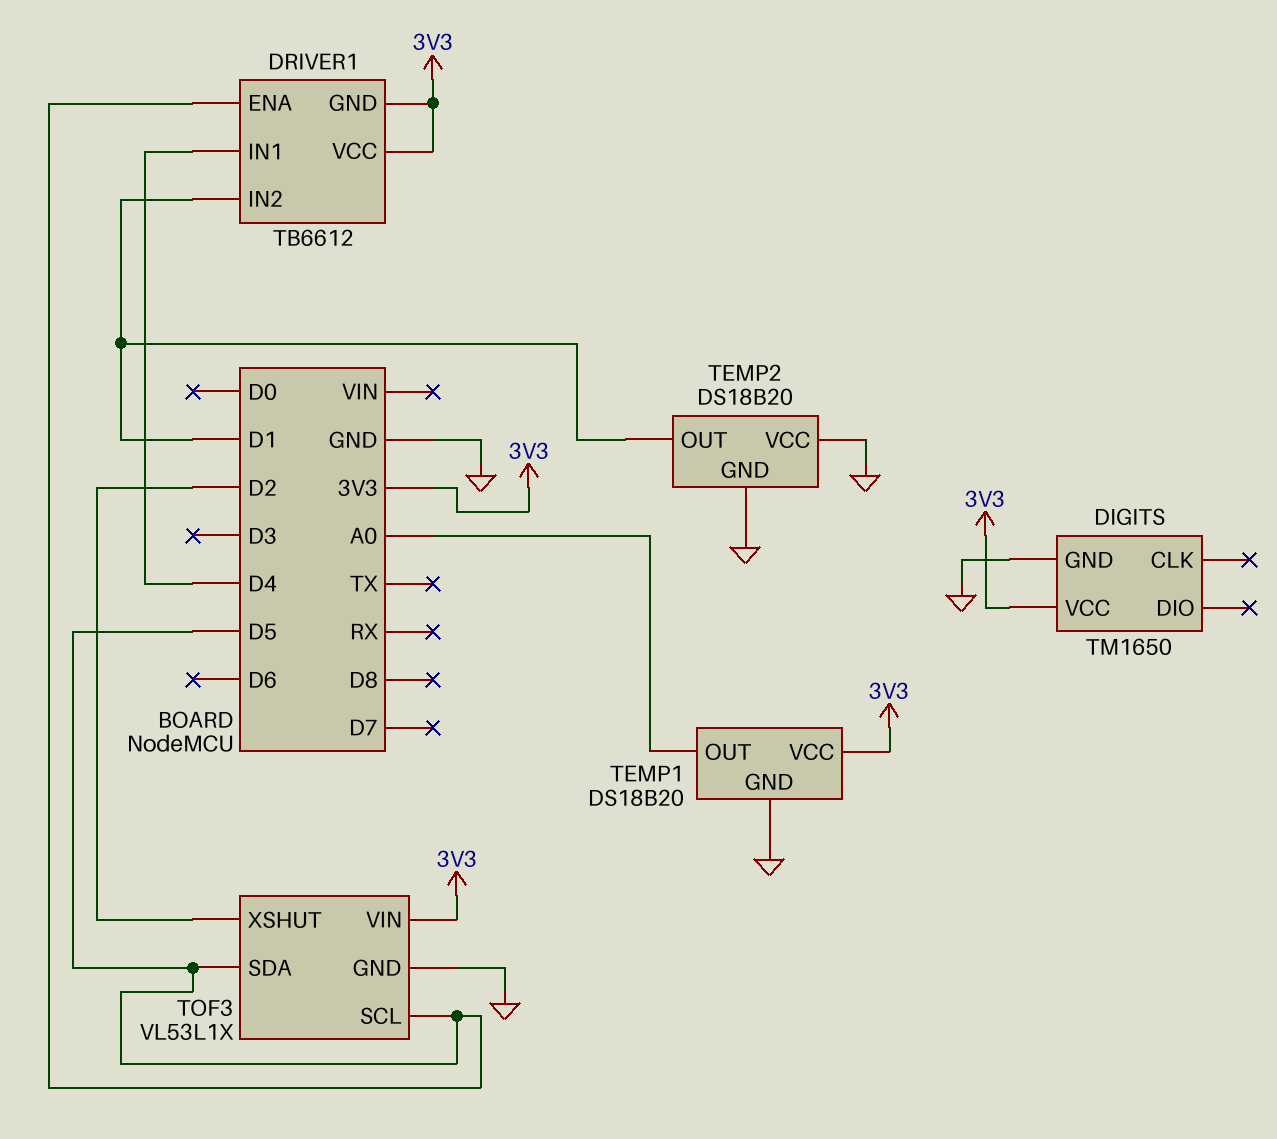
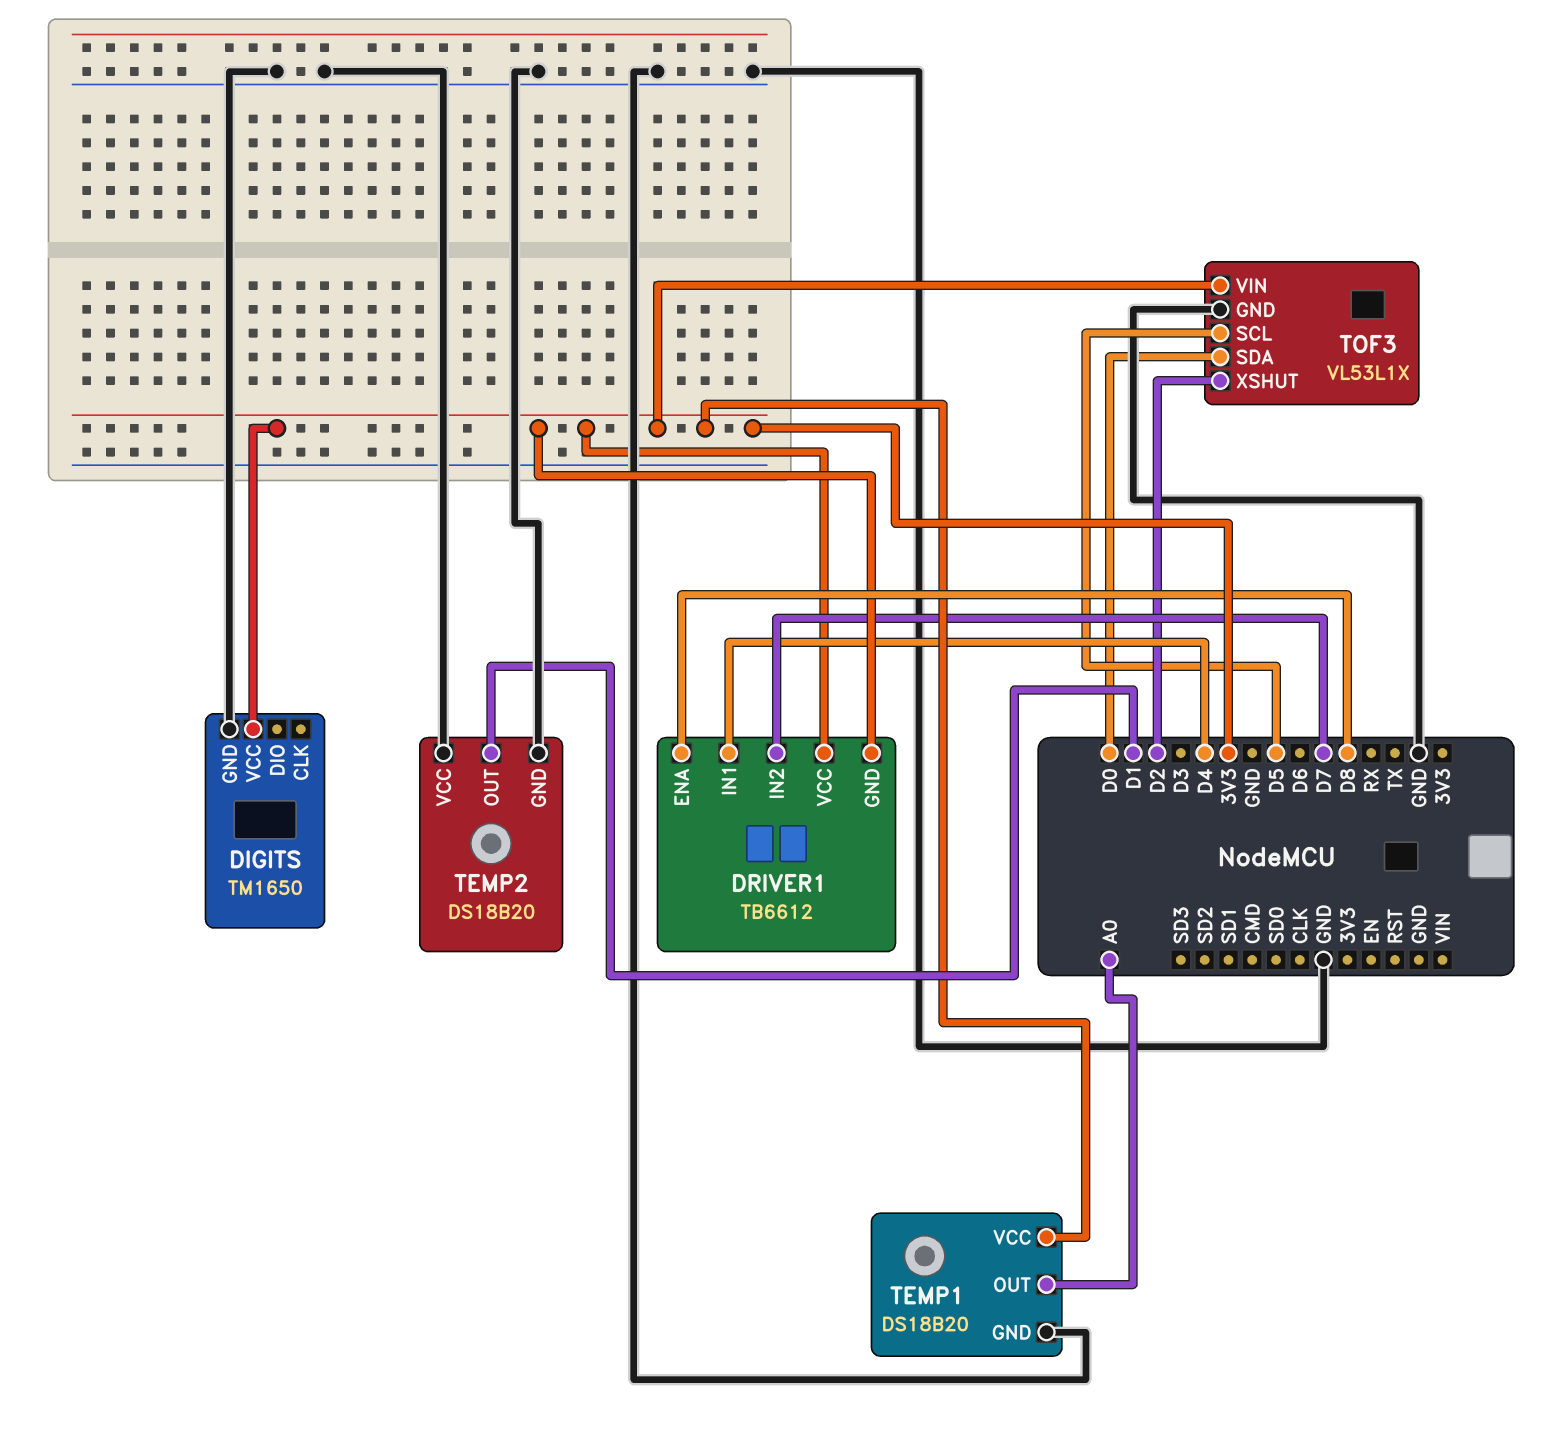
DRIVER1 pin ENA: D5 -> D8
DRIVER1 pin IN2: D1 -> D7
TOF3 pin SDA: D5 -> D0

